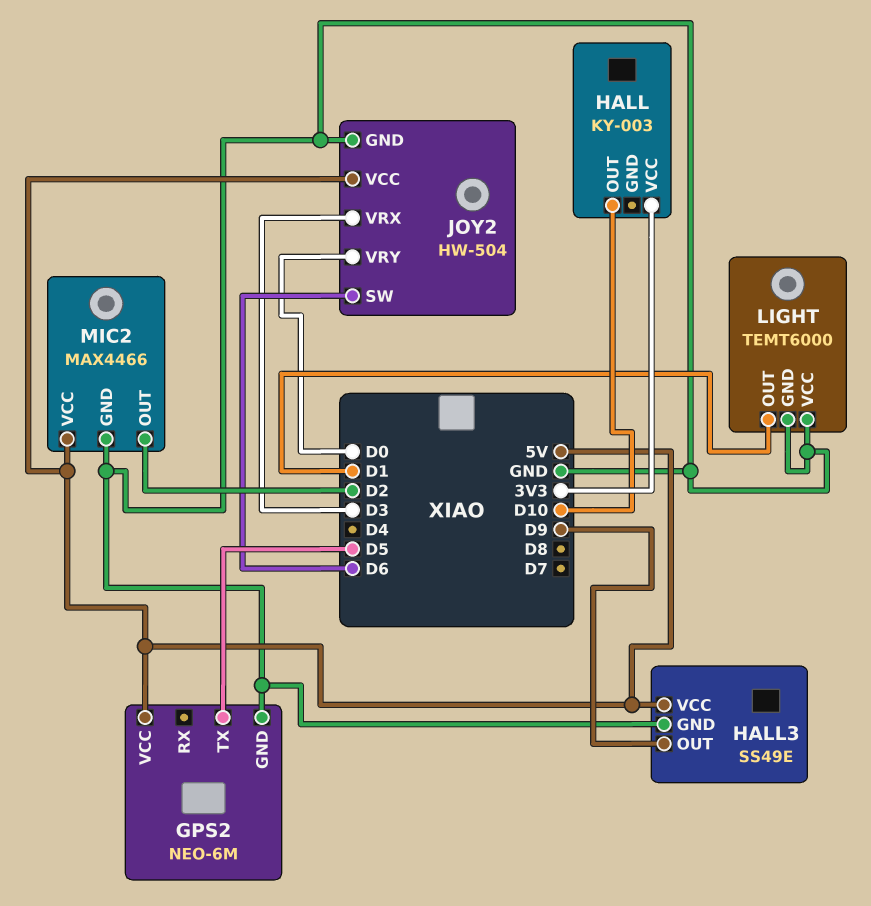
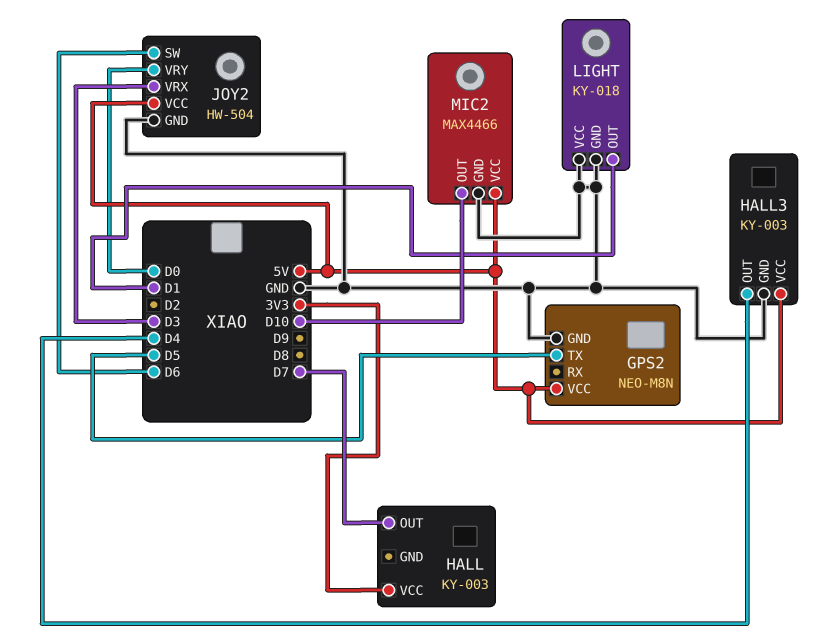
GPS2: NEO-6M -> NEO-M8N
HALL pin OUT: D10 -> D7
HALL3: SS49E -> KY-003
HALL3 pin OUT: D9 -> D4
LIGHT: TEMT6000 -> KY-018
MIC2 pin OUT: D2 -> D10

